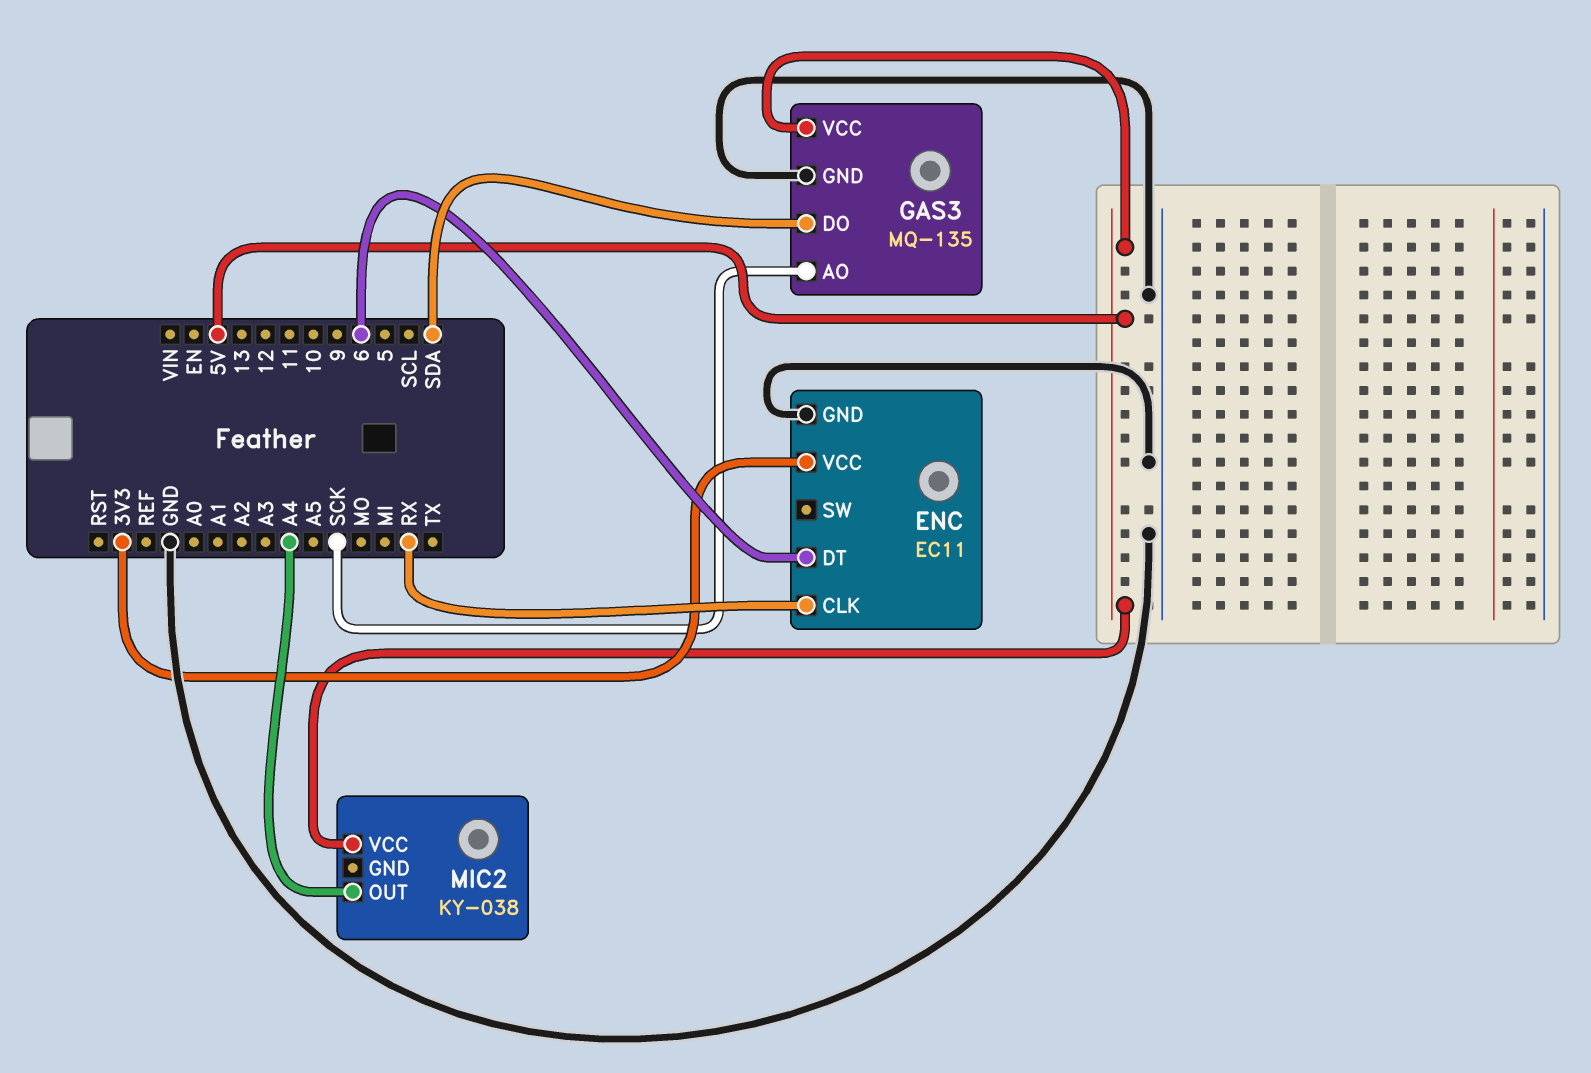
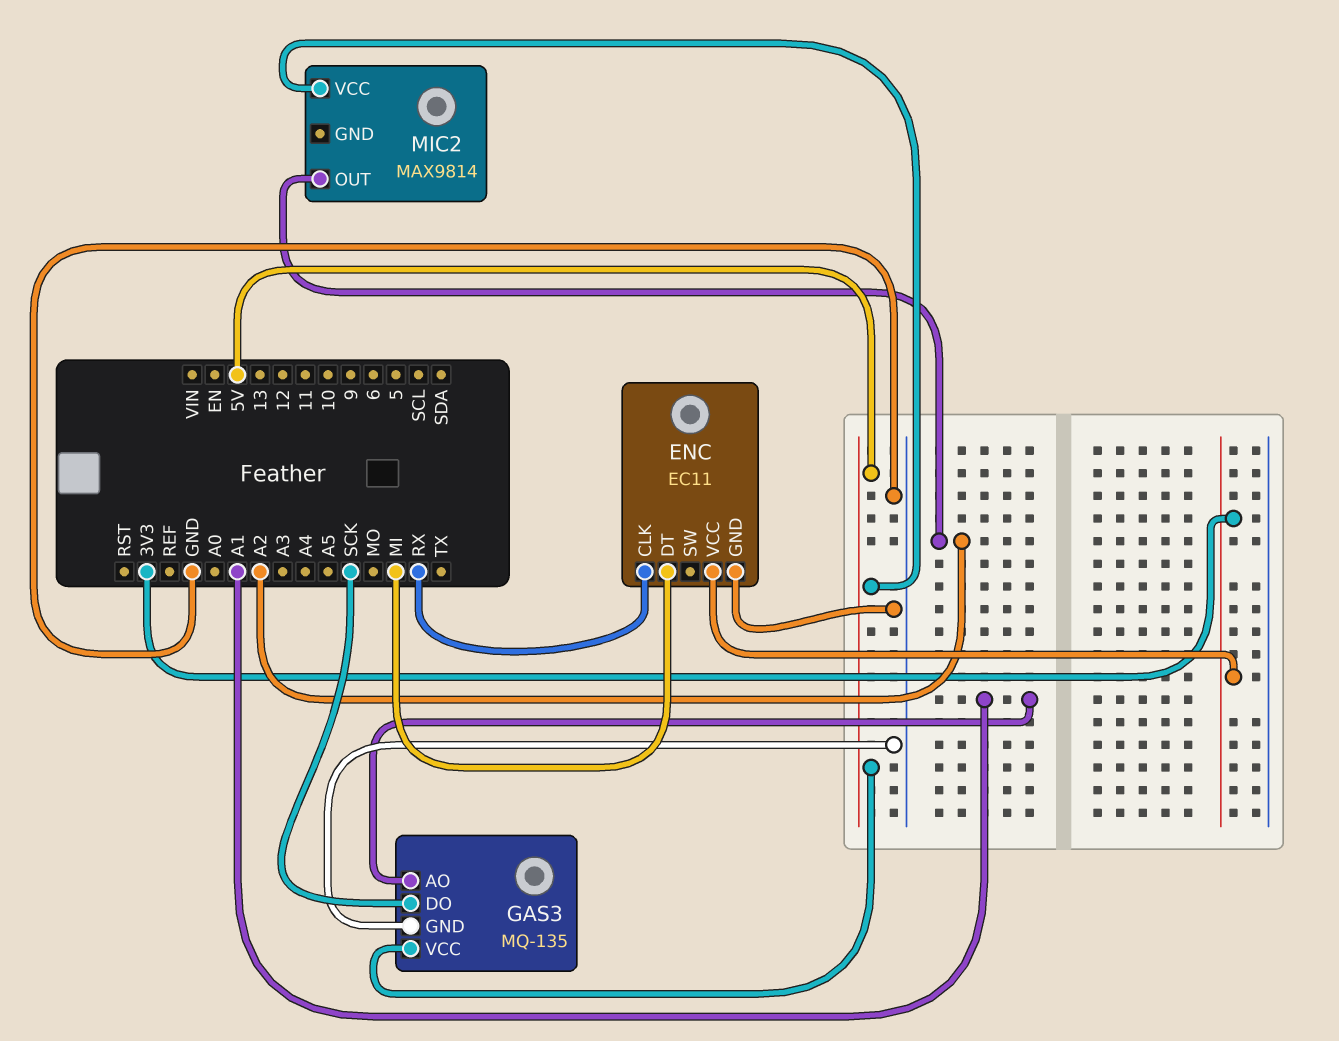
ENC pin DT: 6 -> MI
GAS3 pin AO: SCK -> A1
GAS3 pin DO: SDA -> SCK
MIC2: KY-038 -> MAX9814
MIC2 pin OUT: A4 -> A2

